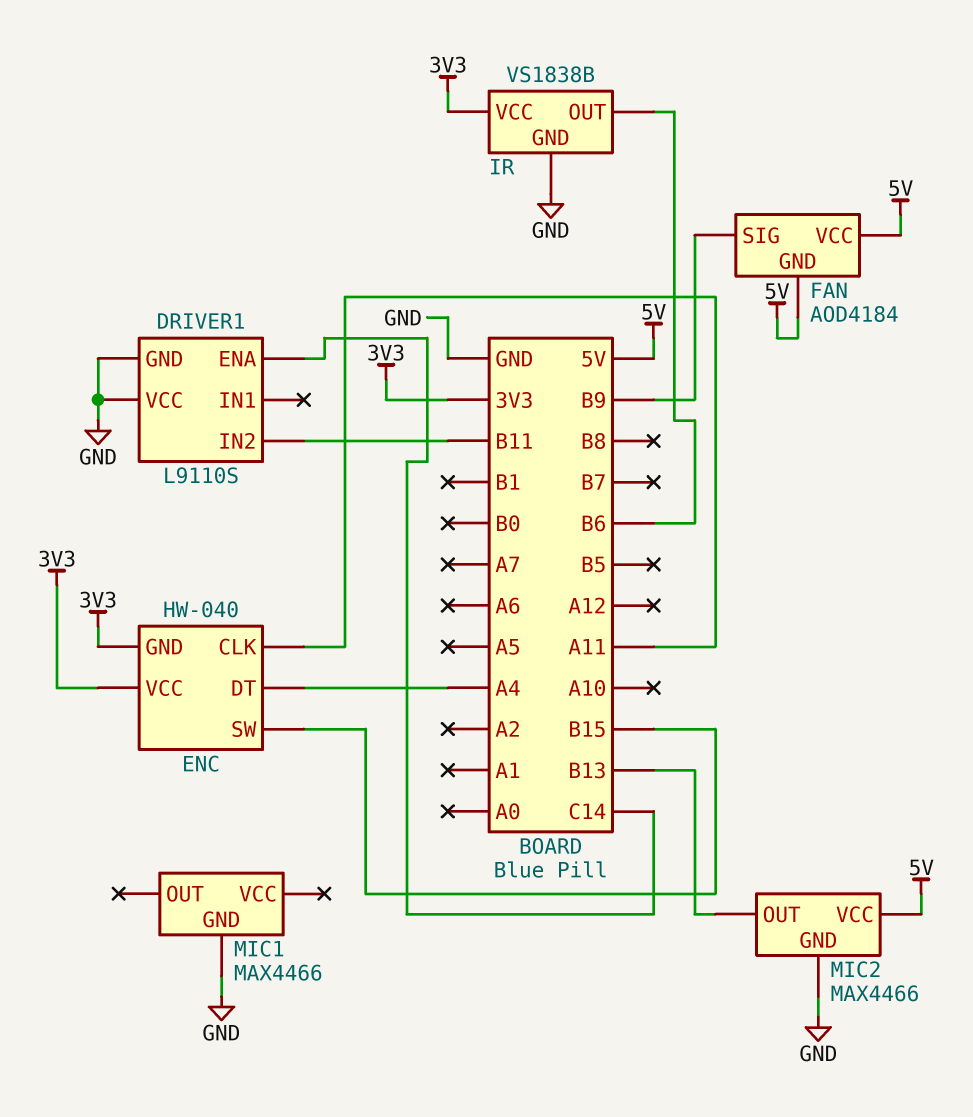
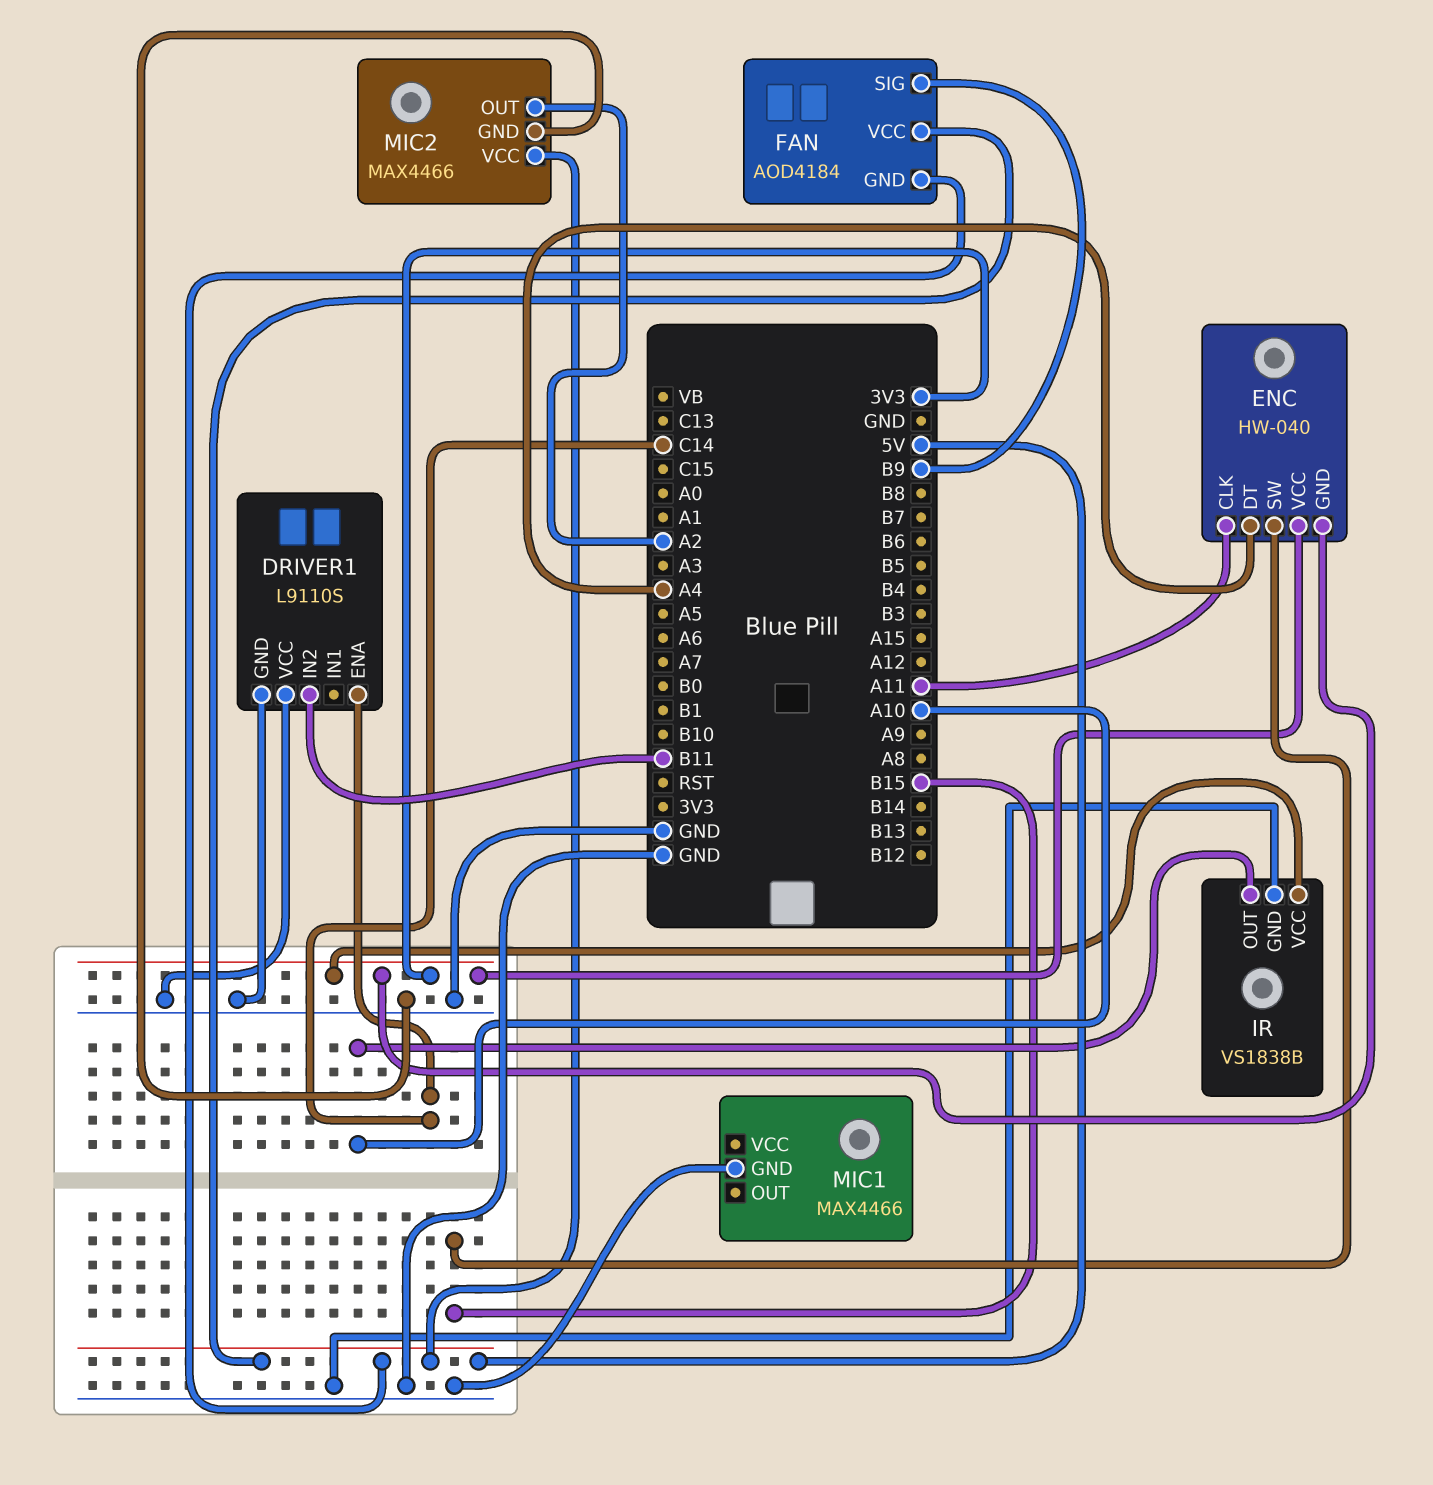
IR pin OUT: B6 -> A10
MIC2 pin OUT: B13 -> A2

